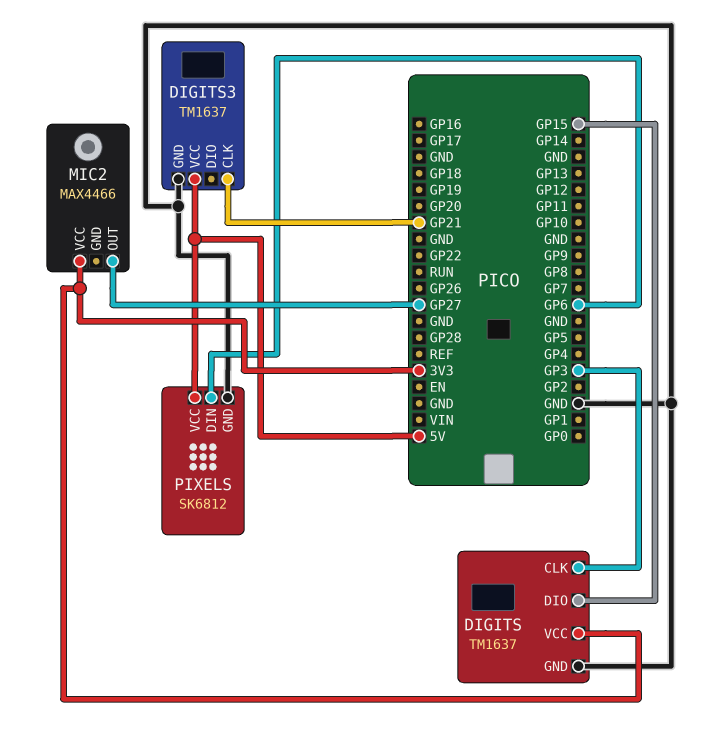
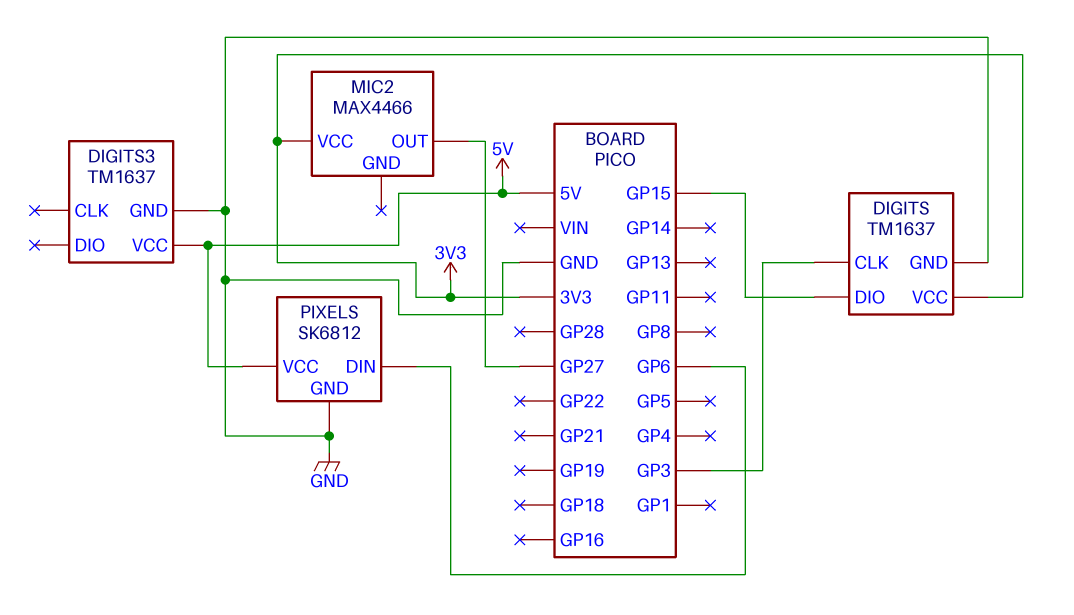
DIGITS3 pin CLK: GP21 -> none

